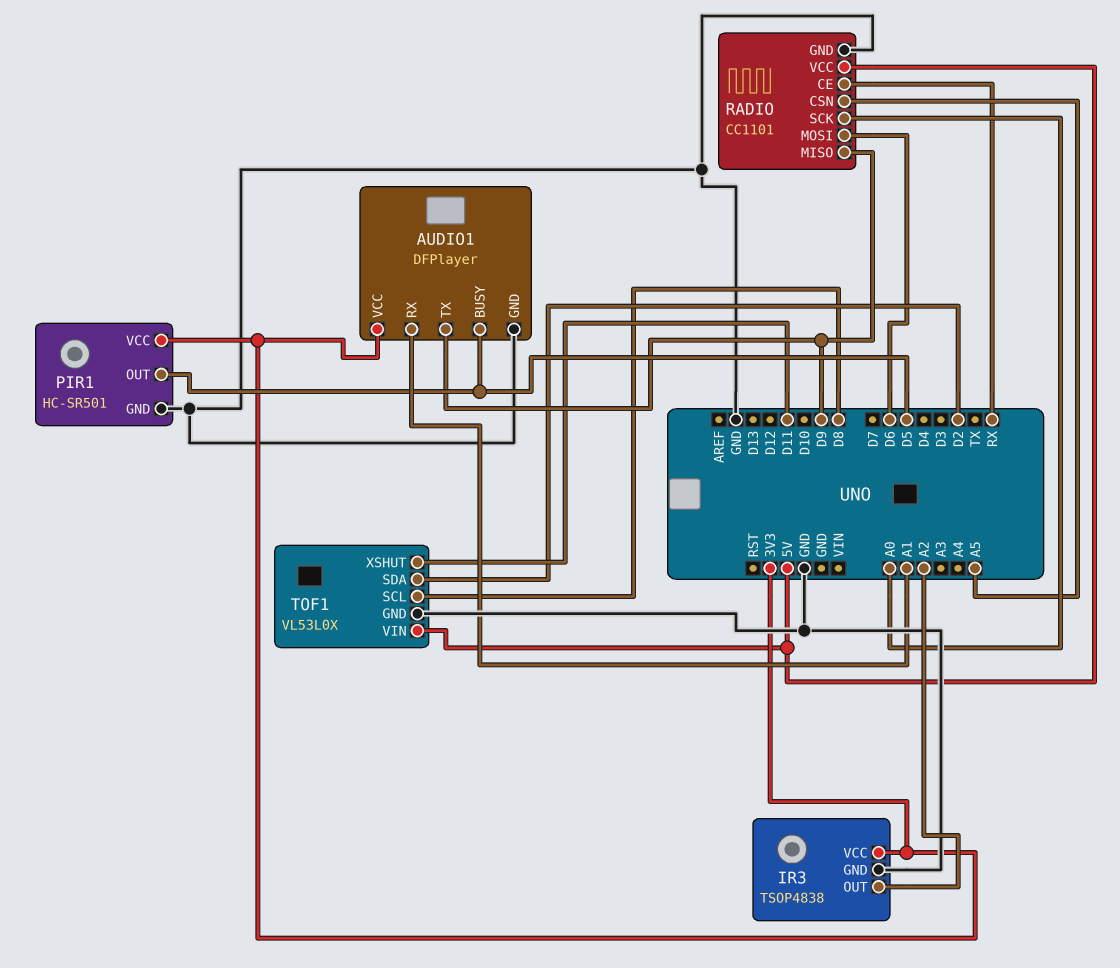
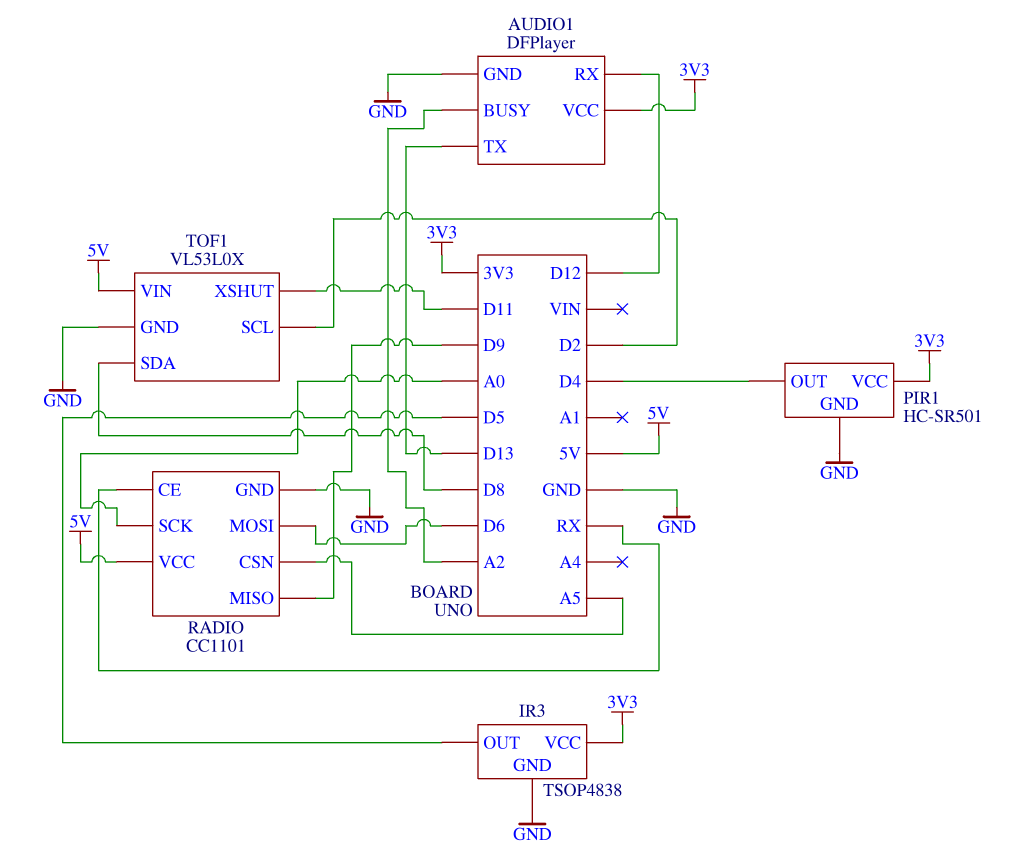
AUDIO1 pin BUSY: D5 -> A2
AUDIO1 pin RX: A1 -> D12
AUDIO1 pin TX: D9 -> D13
IR3 pin OUT: A2 -> D5
PIR1 pin OUT: D5 -> D4
TOF1 pin SCL: D8 -> D2
TOF1 pin SDA: D2 -> D8

